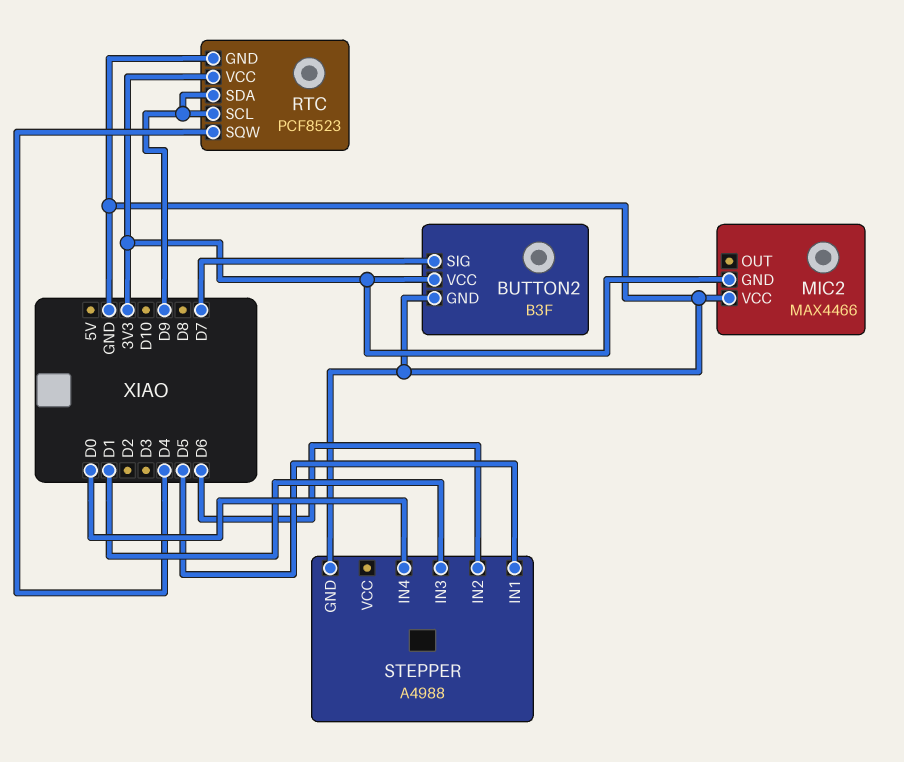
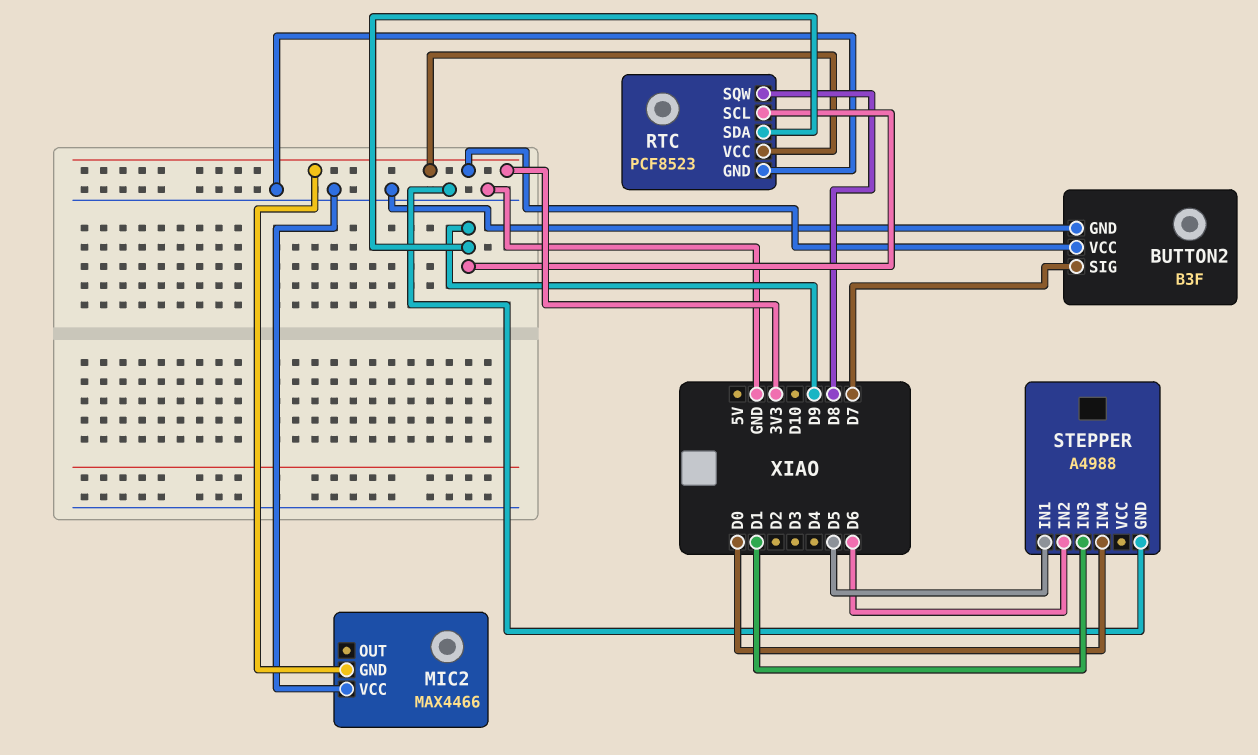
RTC pin SQW: D4 -> D8

